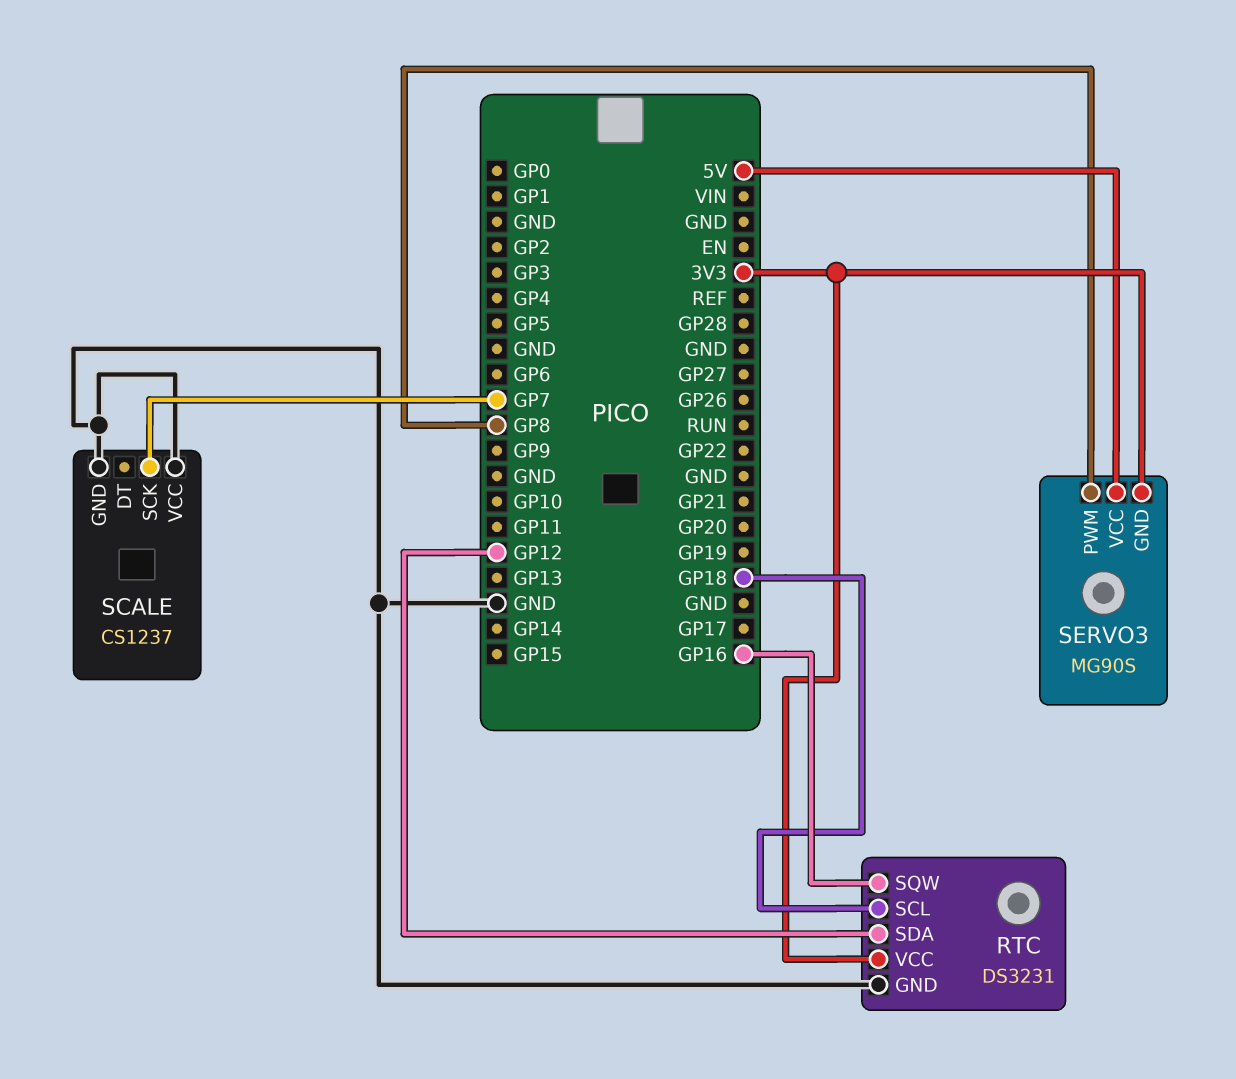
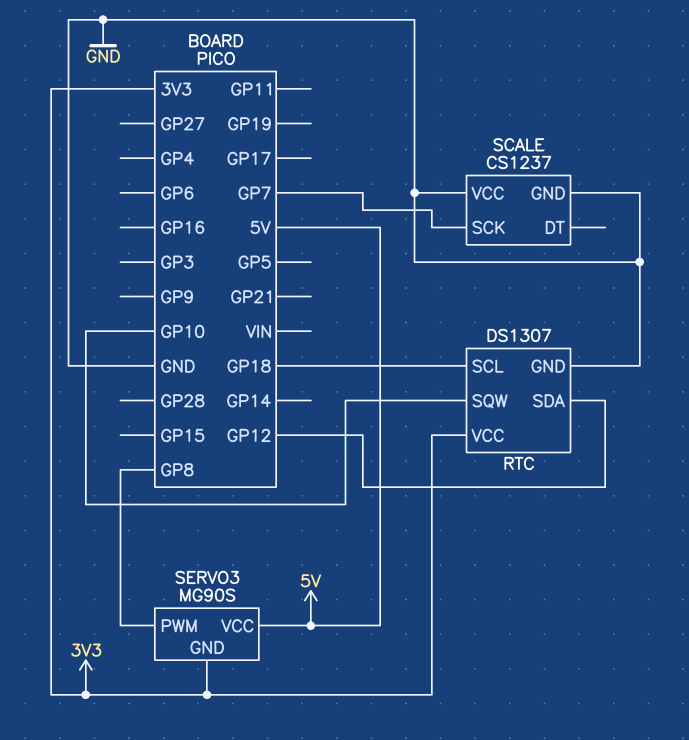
RTC: DS3231 -> DS1307
RTC pin SQW: GP16 -> GP10

